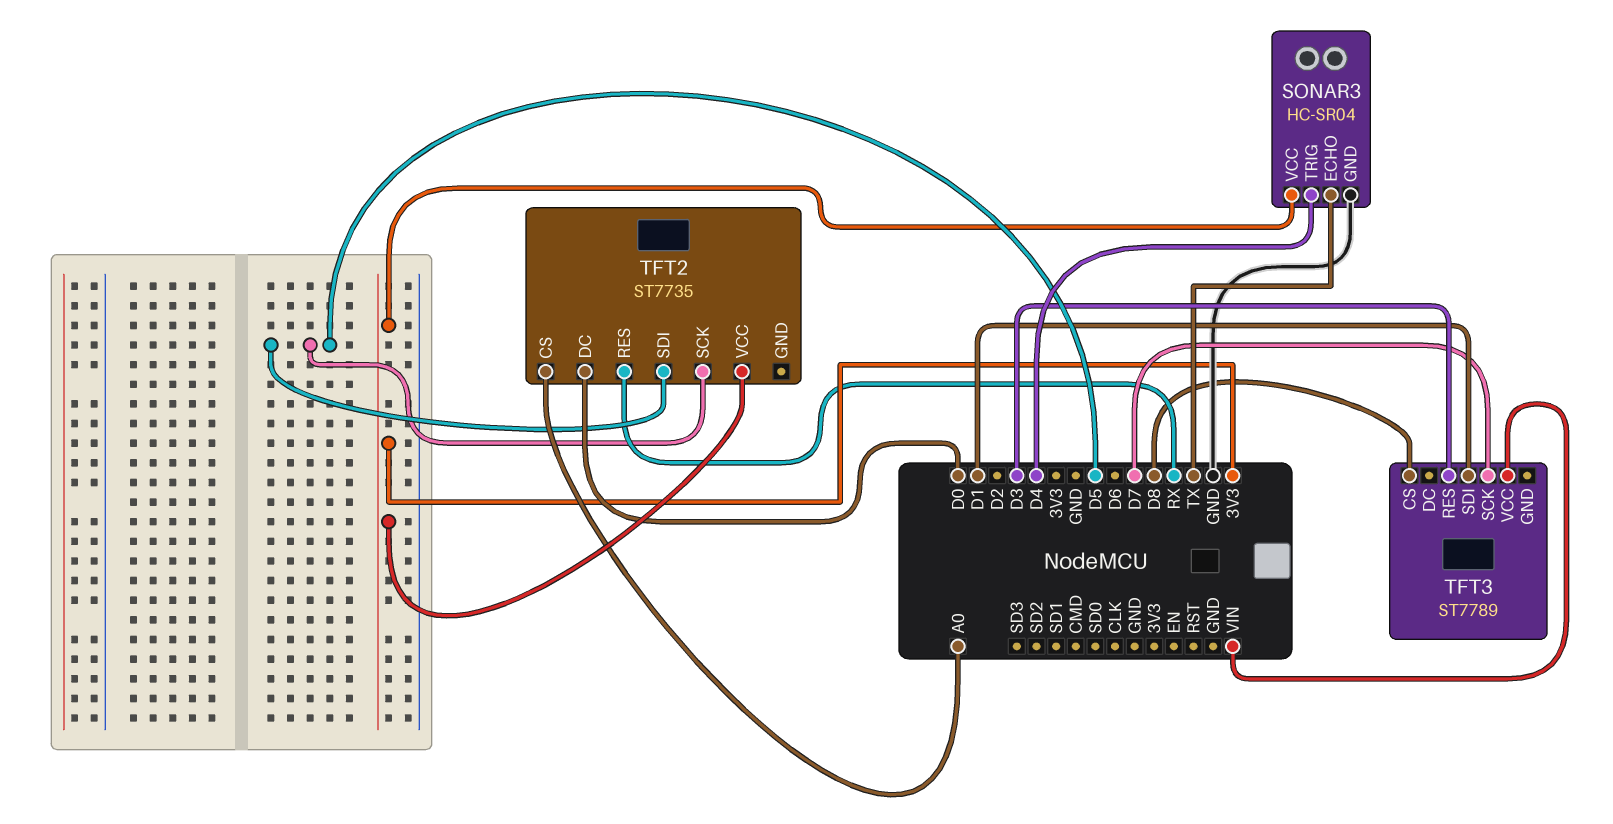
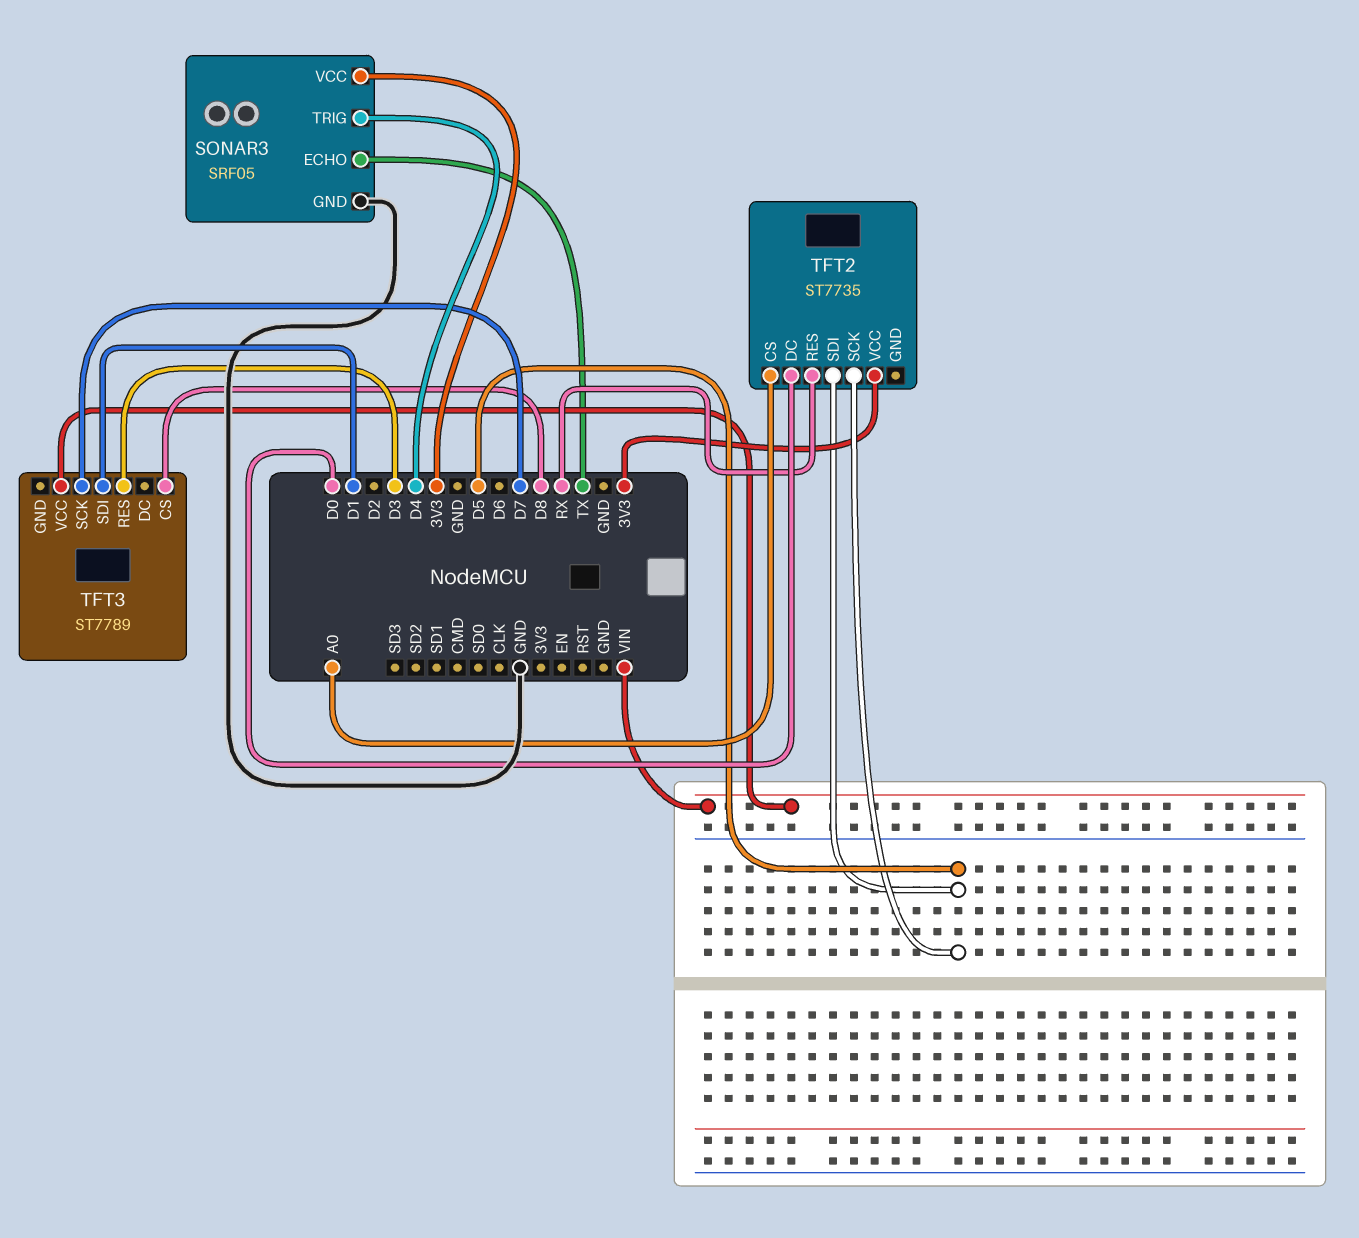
SONAR3: HC-SR04 -> SRF05

